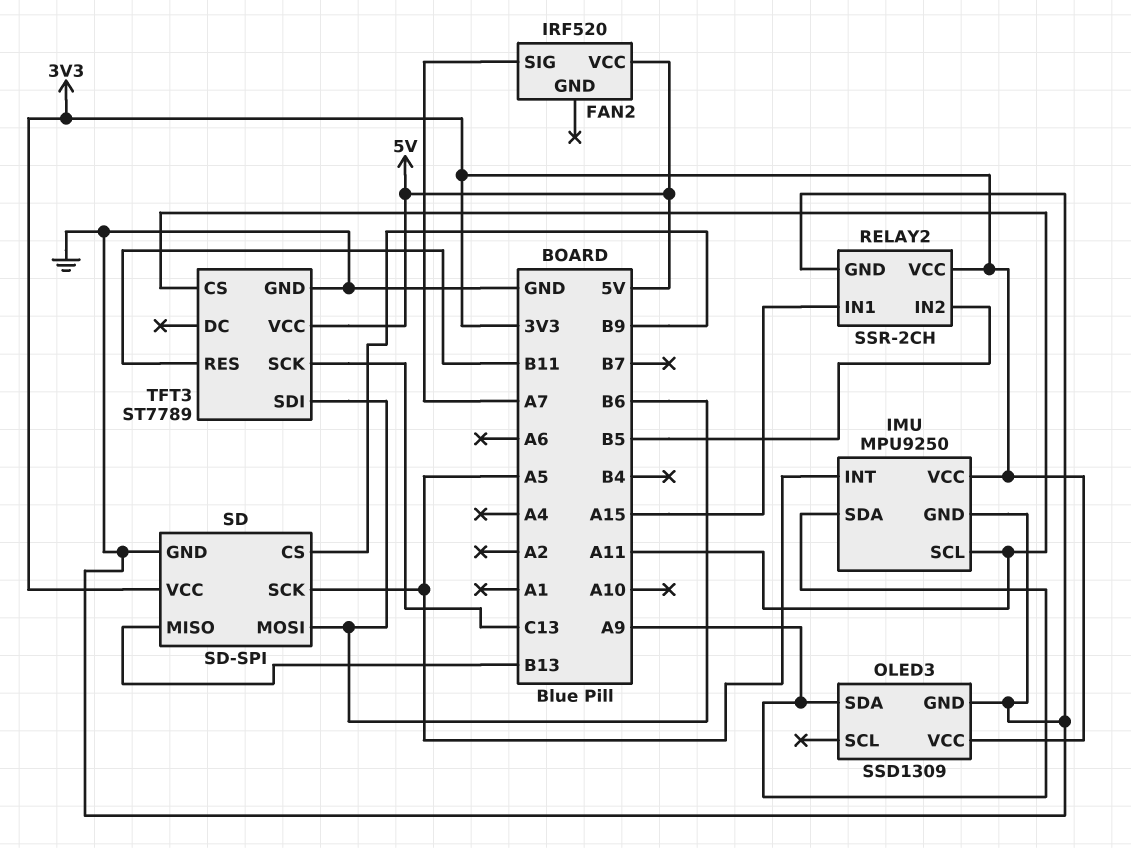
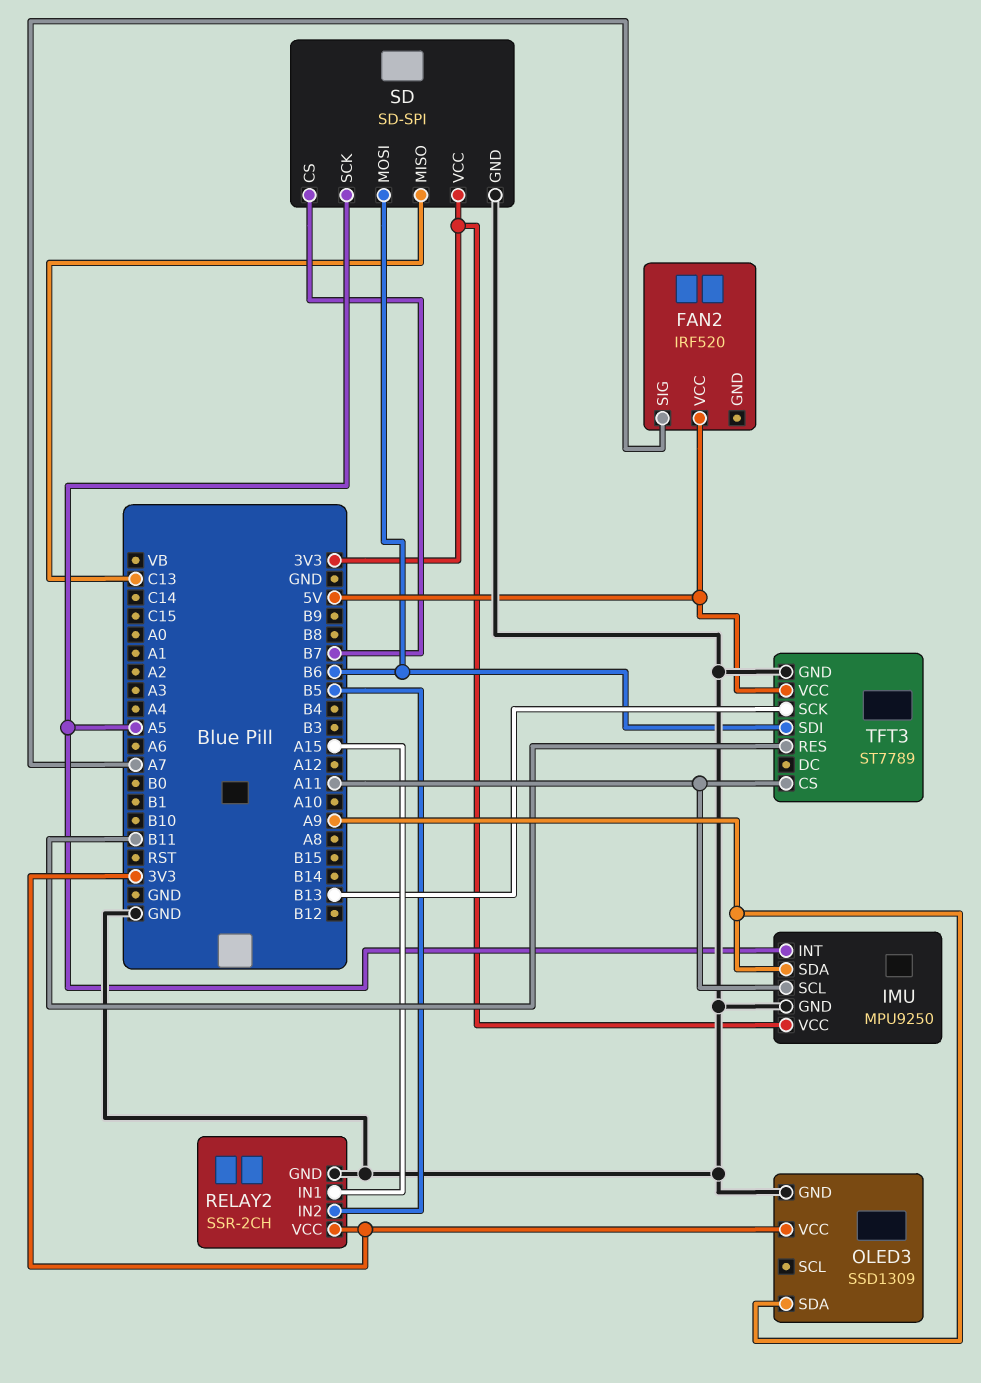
SD pin CS: B9 -> B7
SD pin MISO: B13 -> C13
TFT3 pin SCK: C13 -> B13

